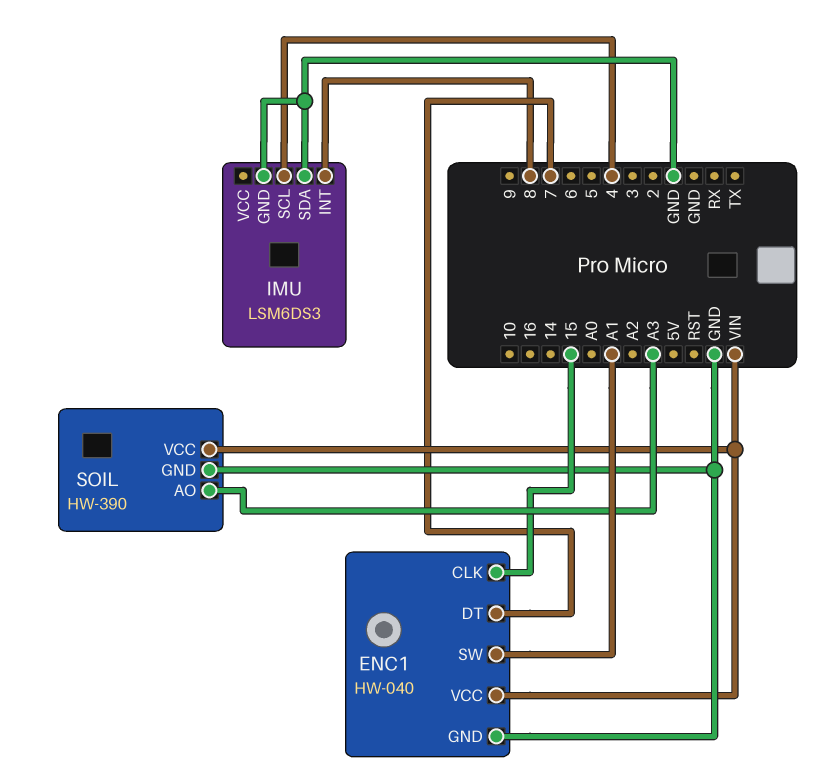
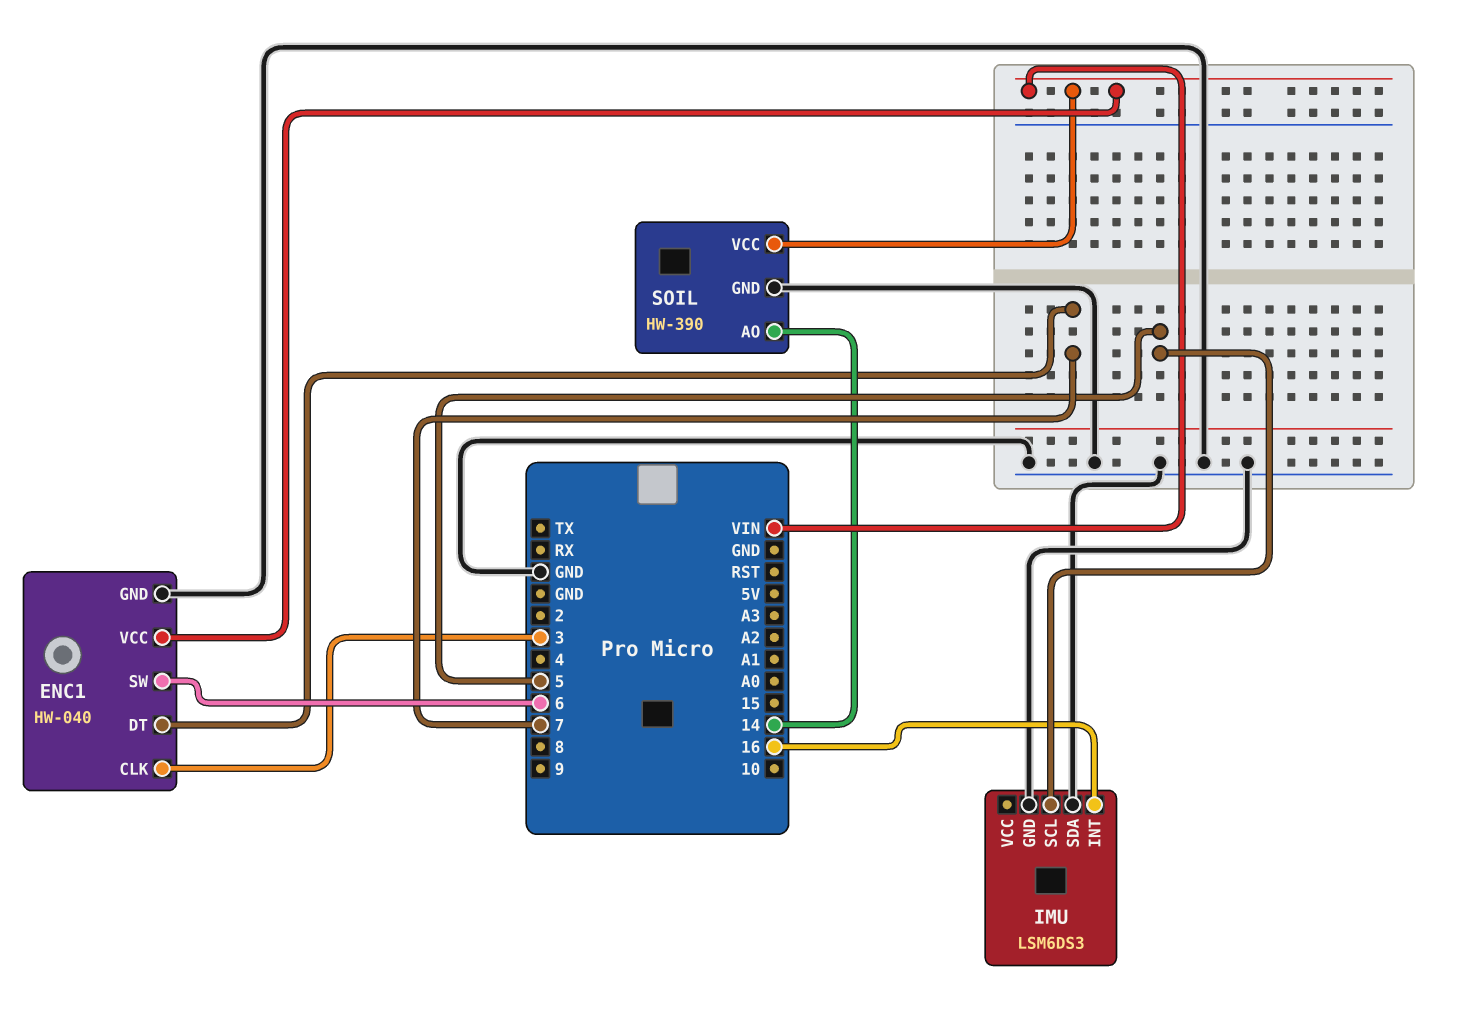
ENC1 pin CLK: 15 -> 3
ENC1 pin SW: A1 -> 6
IMU pin INT: 8 -> 16
IMU pin SCL: 4 -> 5
SOIL pin AO: A3 -> 14

